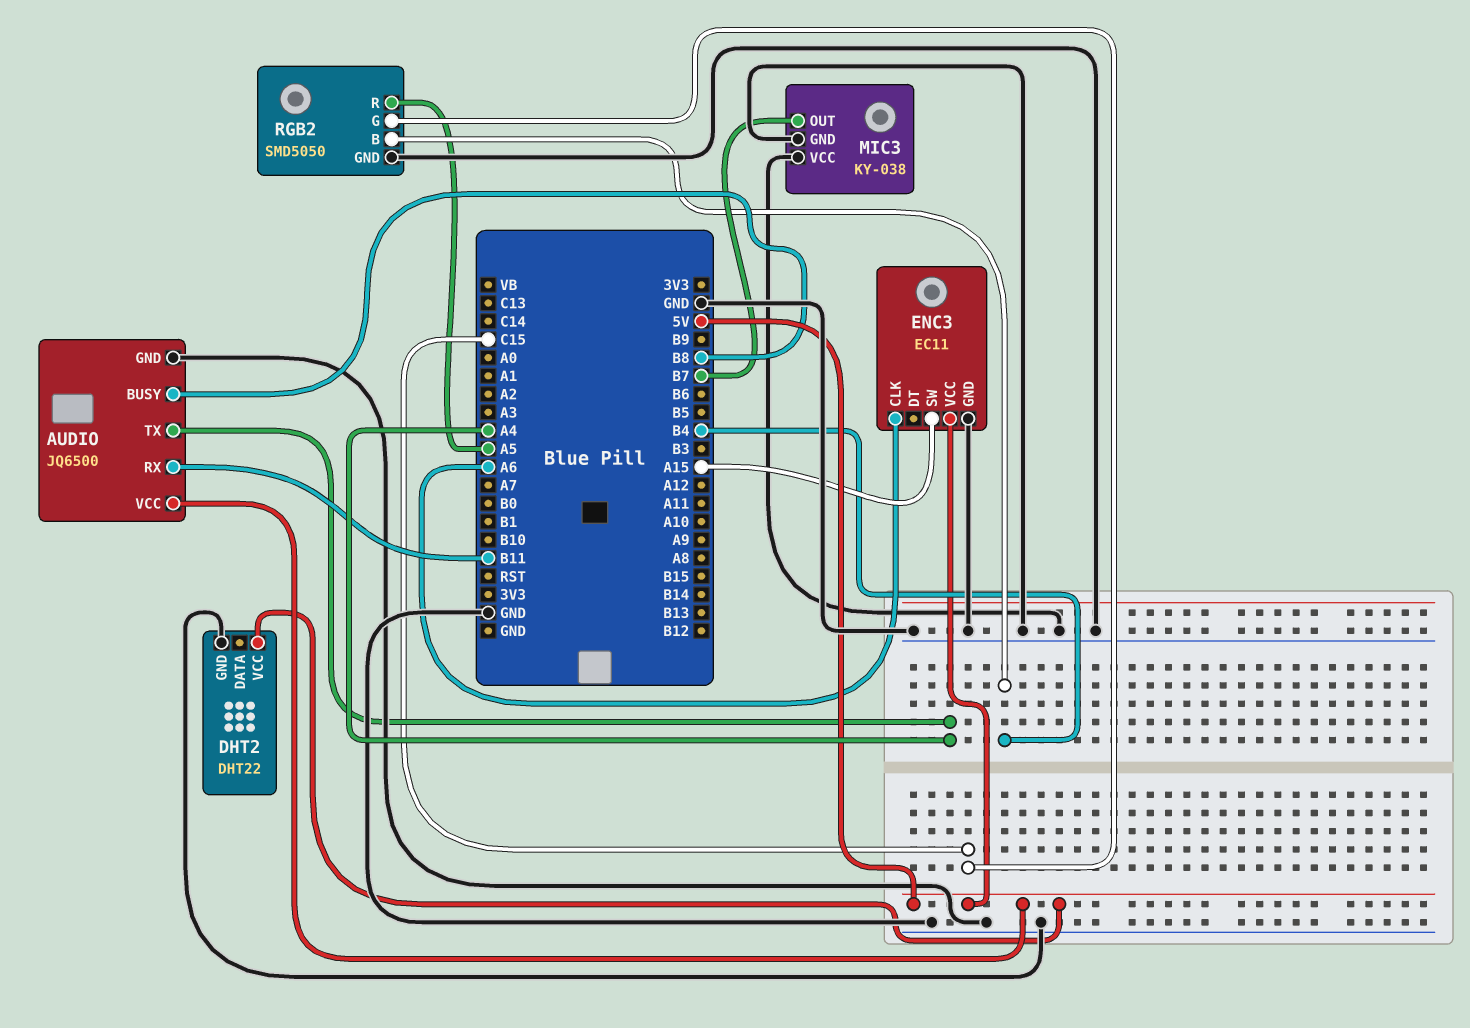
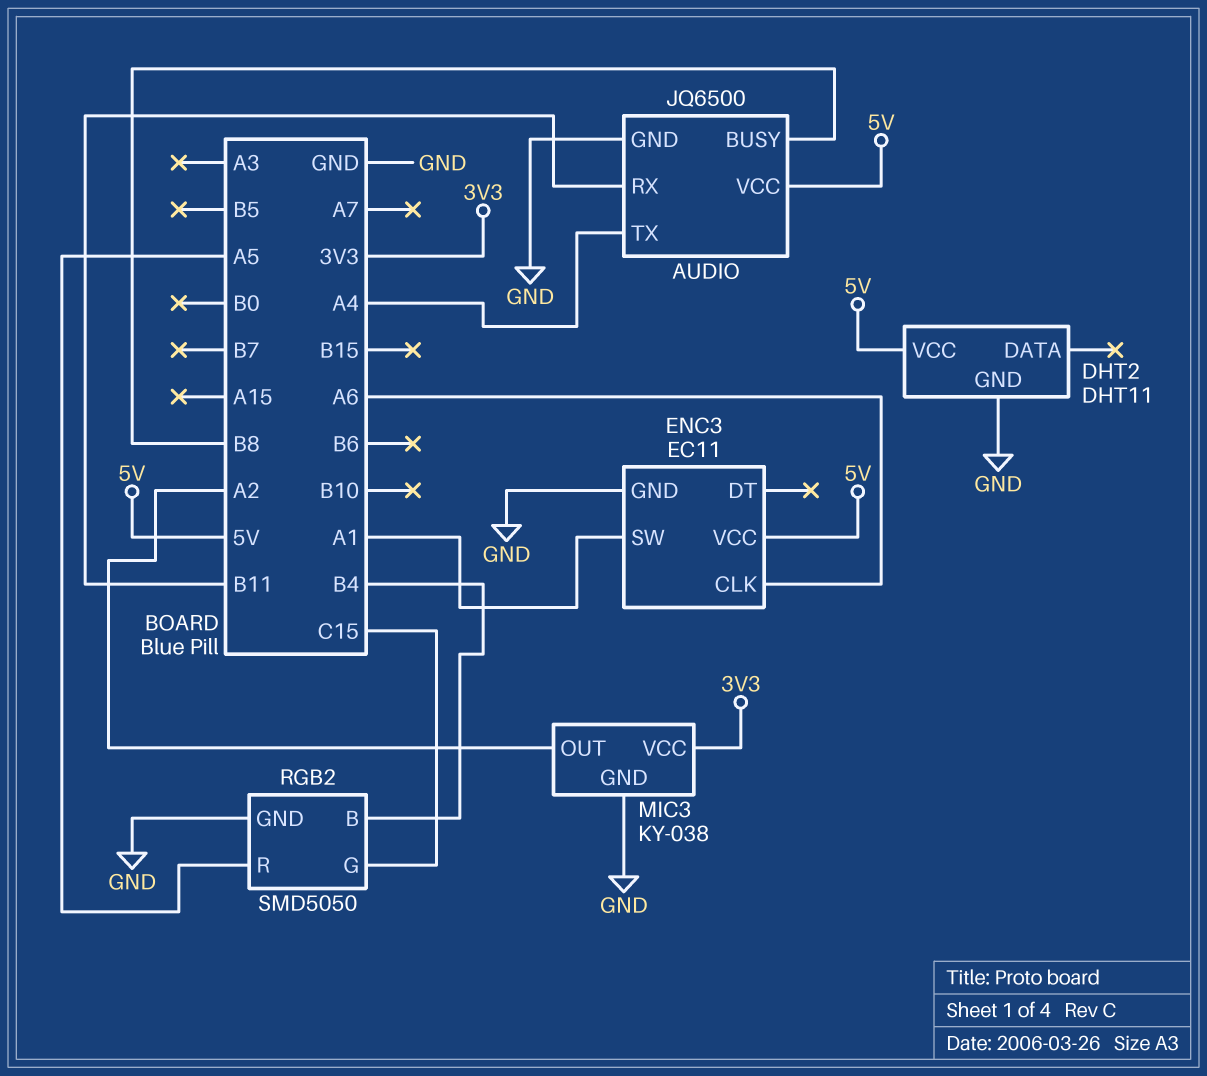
DHT2: DHT22 -> DHT11
ENC3 pin SW: A15 -> A1
MIC3 pin OUT: B7 -> A2
MIC3 pin VCC: GND -> 3V3

